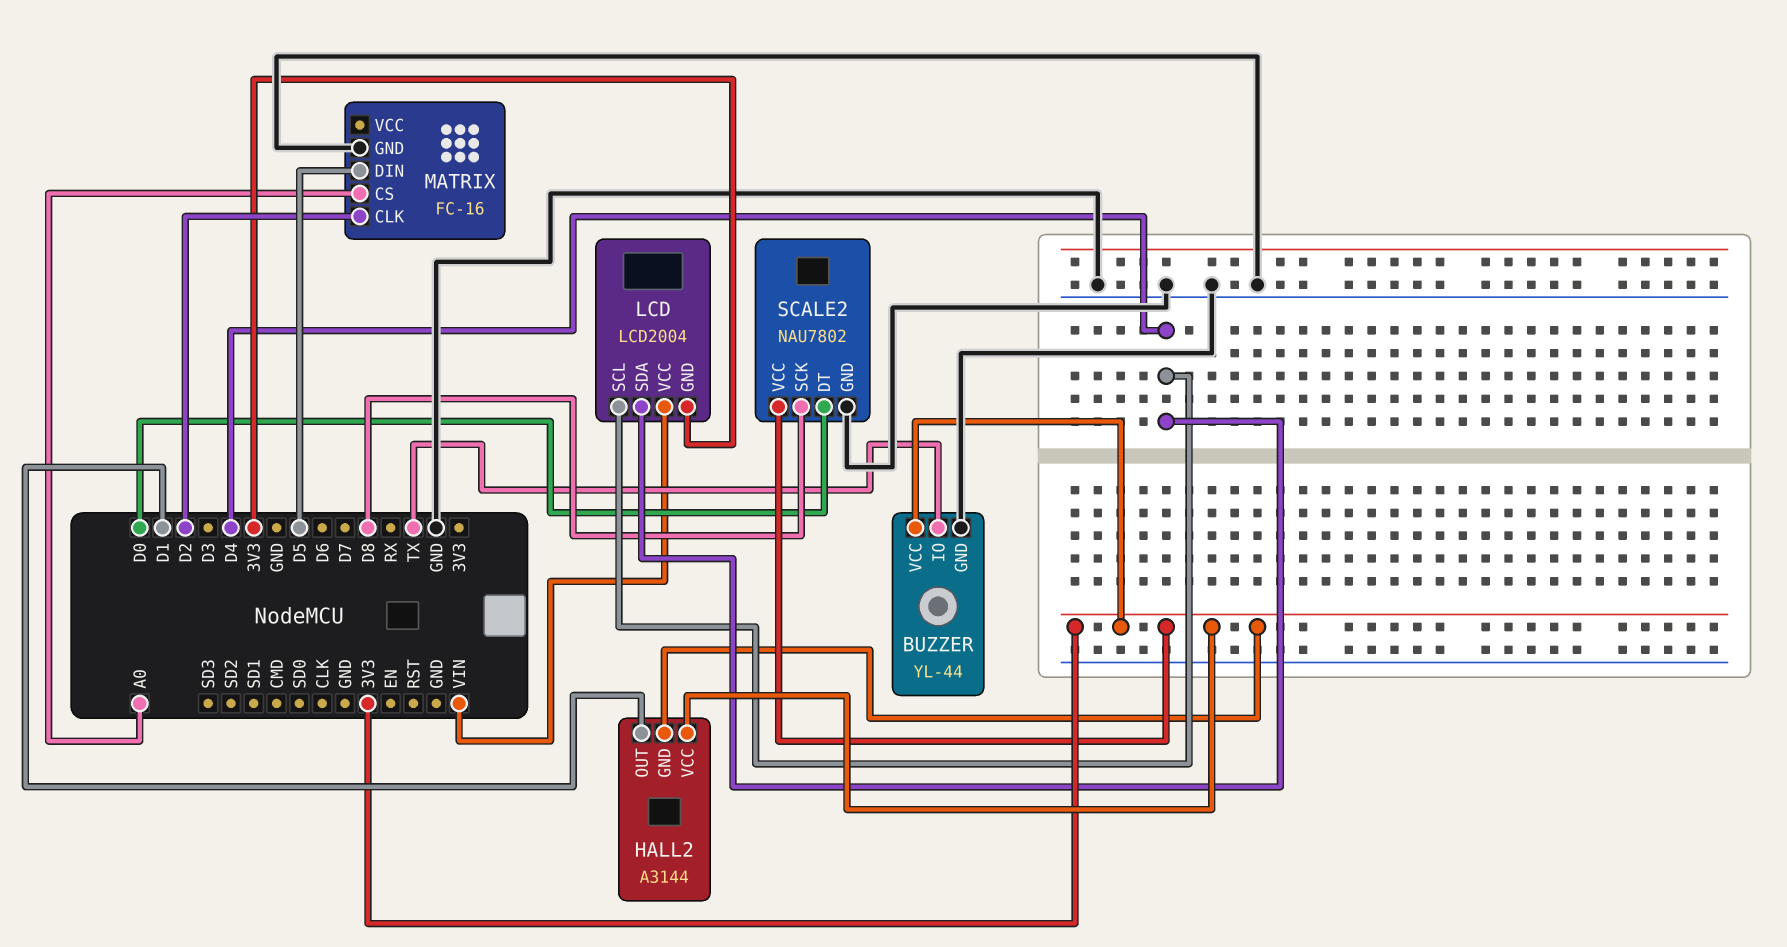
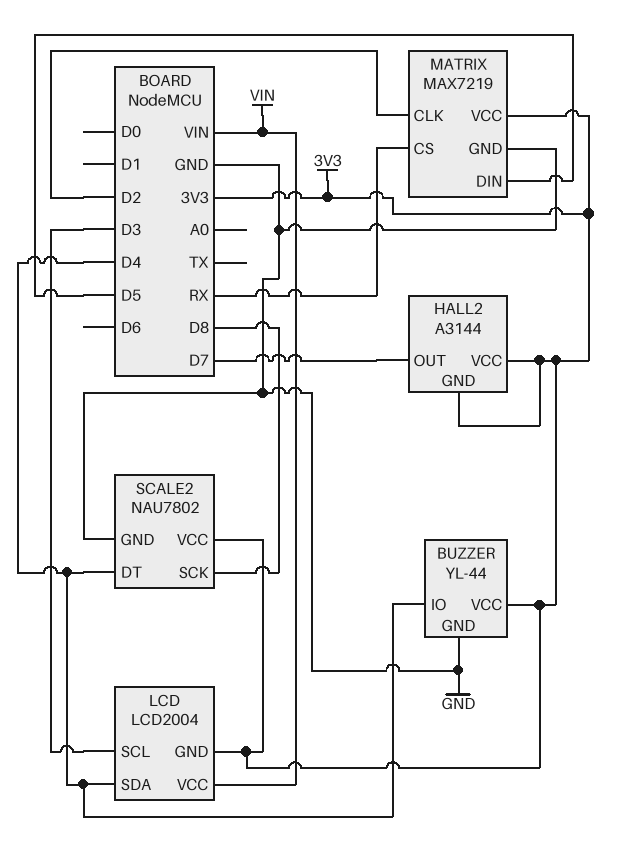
BUZZER pin IO: TX -> D4
HALL2 pin OUT: D1 -> D7
LCD pin SCL: D4 -> D3
MATRIX: FC-16 -> MAX7219
MATRIX pin CS: A0 -> RX
MATRIX pin VCC: none -> 3V3
SCALE2 pin DT: D0 -> D4

